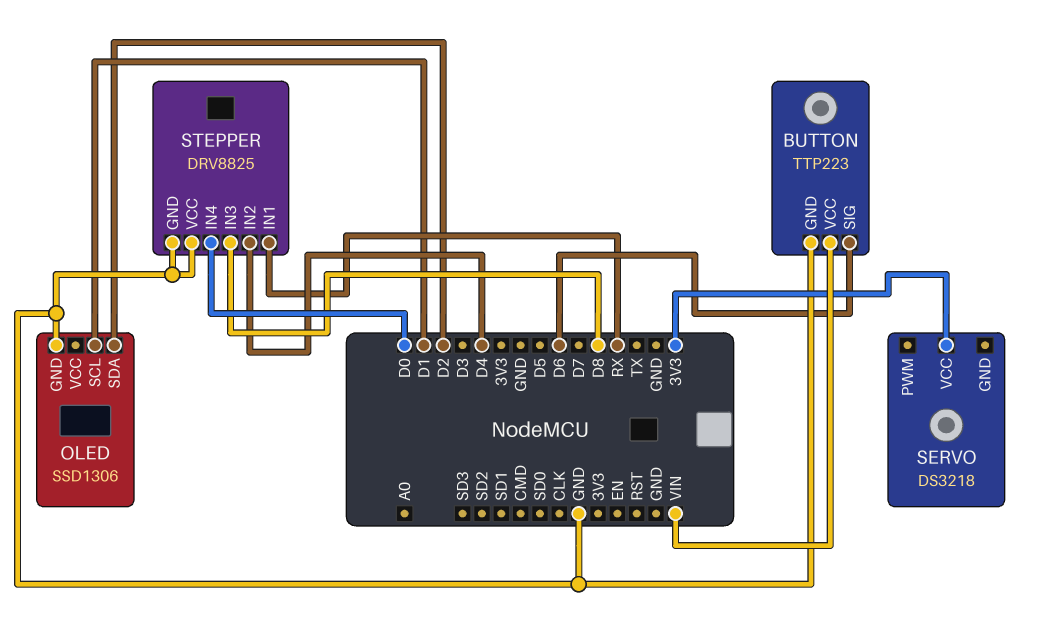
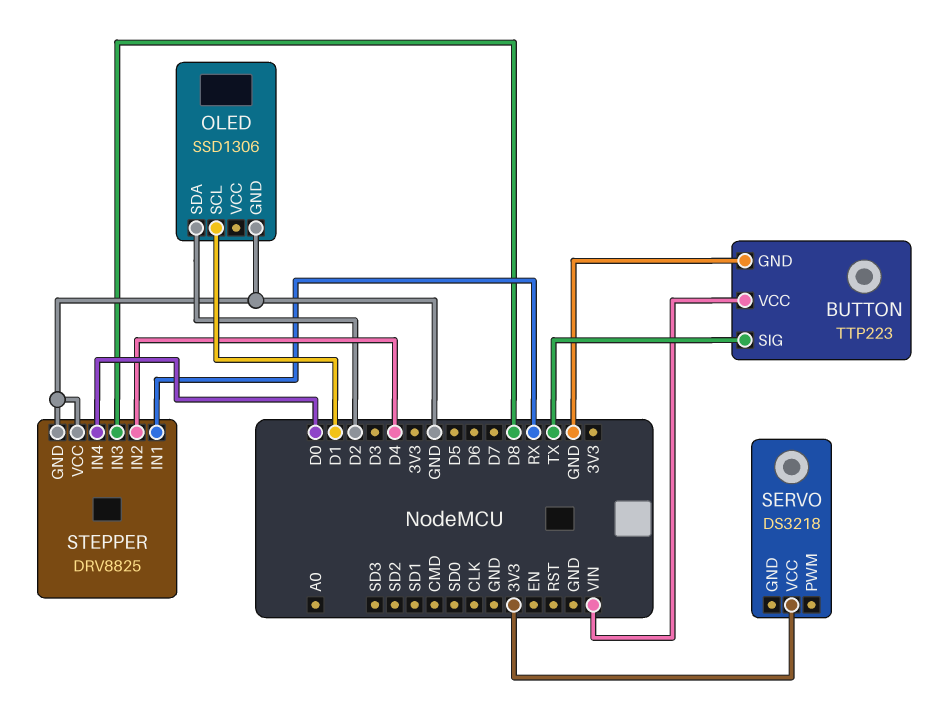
BUTTON pin SIG: D6 -> TX

